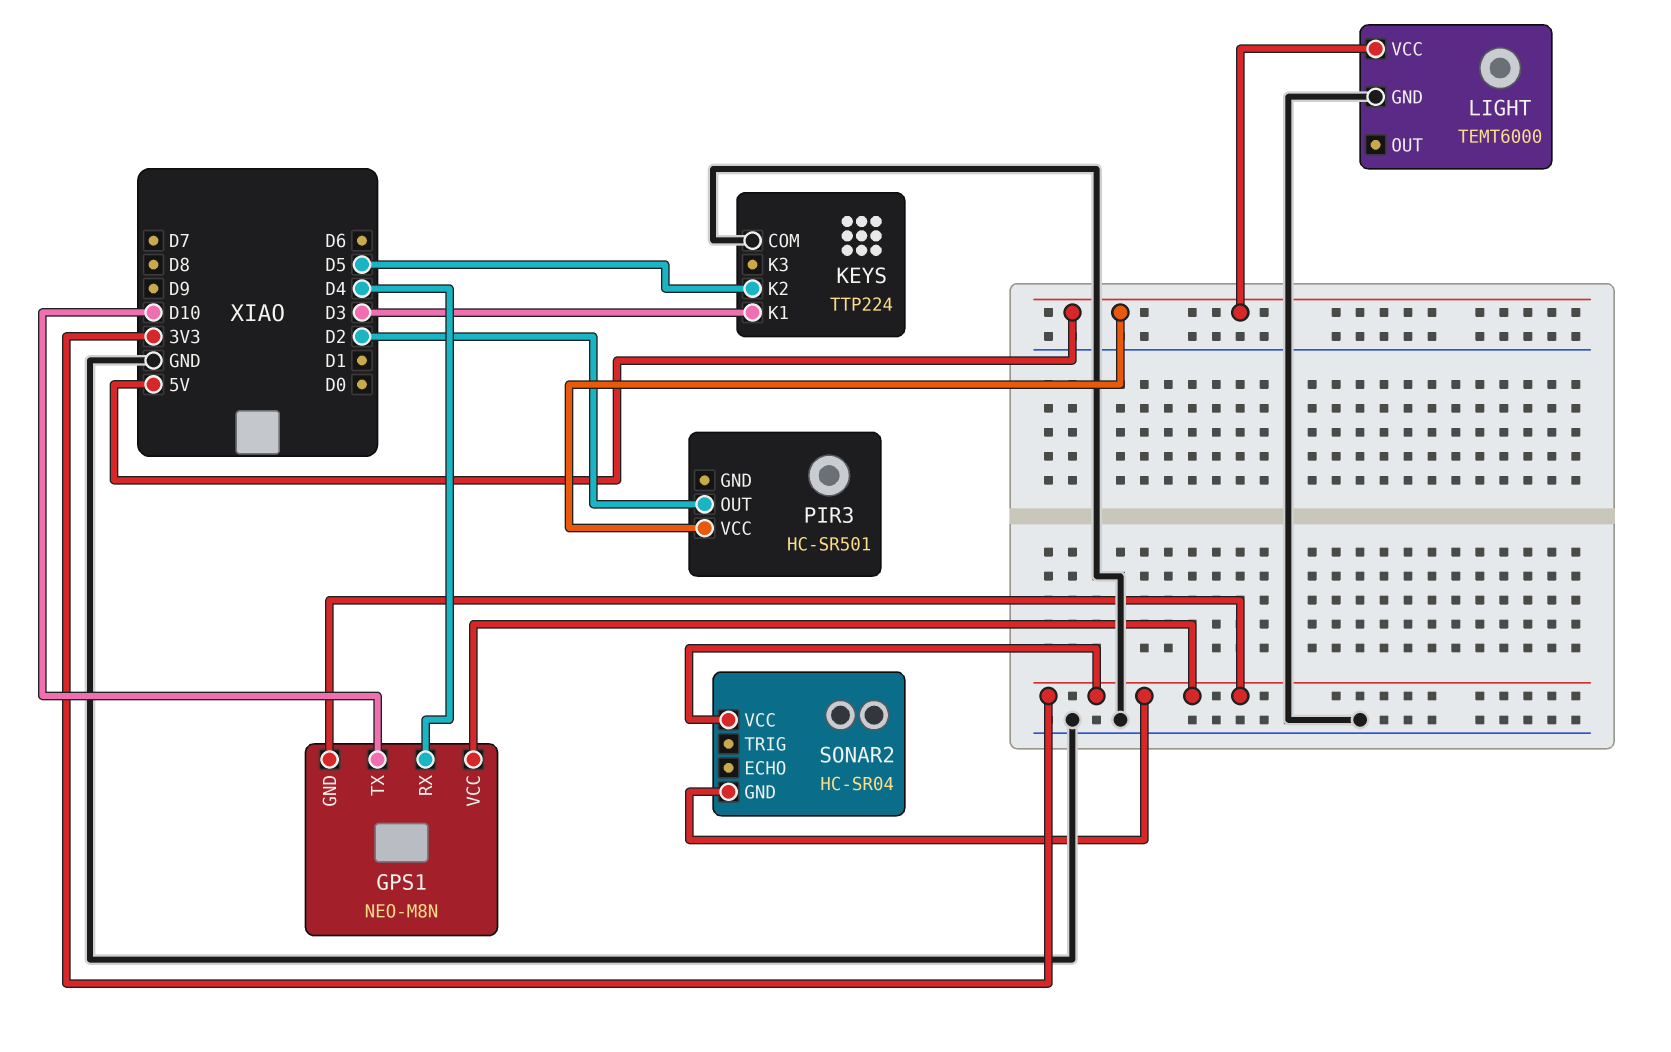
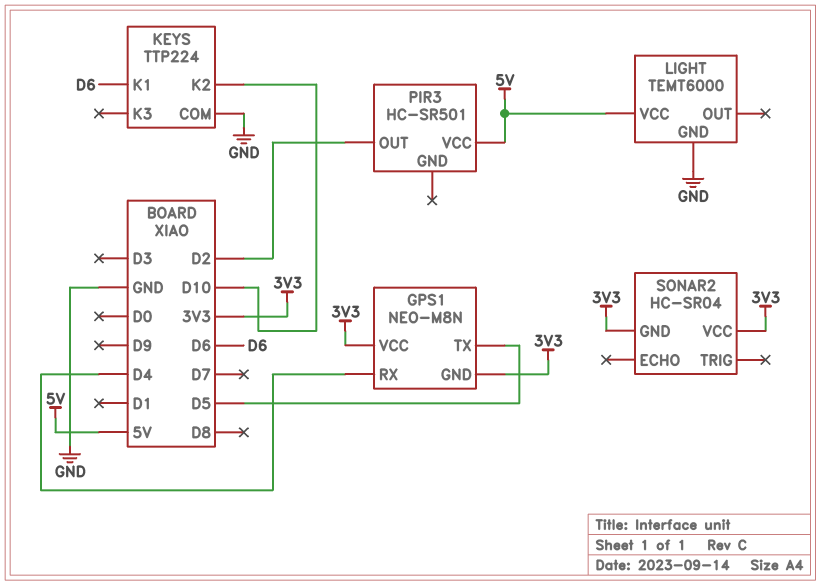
GPS1 pin TX: D10 -> D5
KEYS pin K1: D3 -> D6
KEYS pin K2: D5 -> D10

